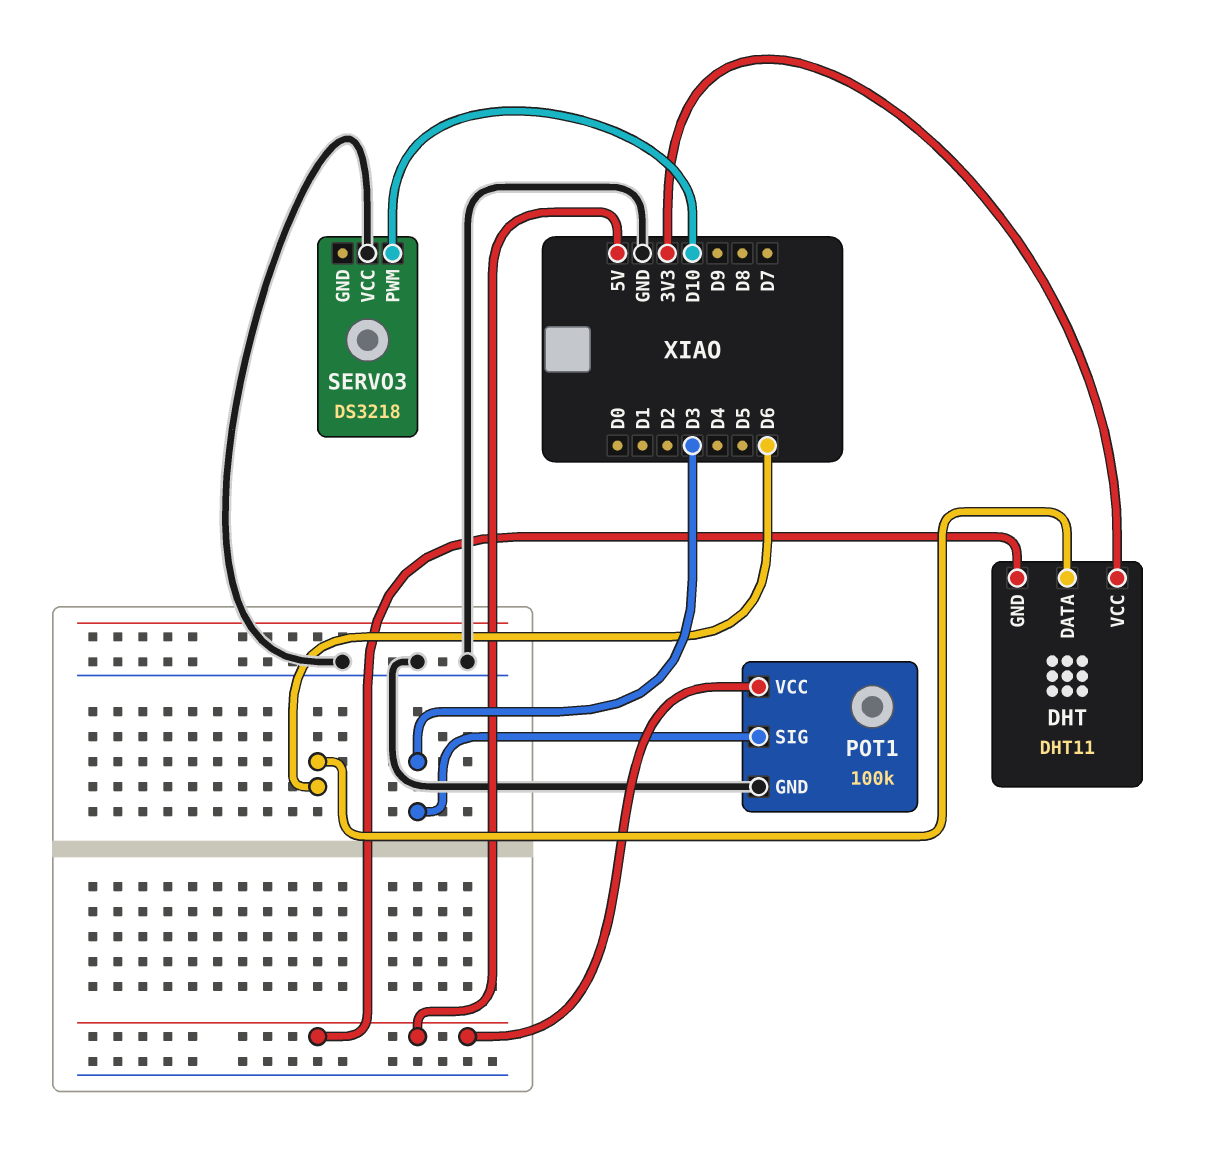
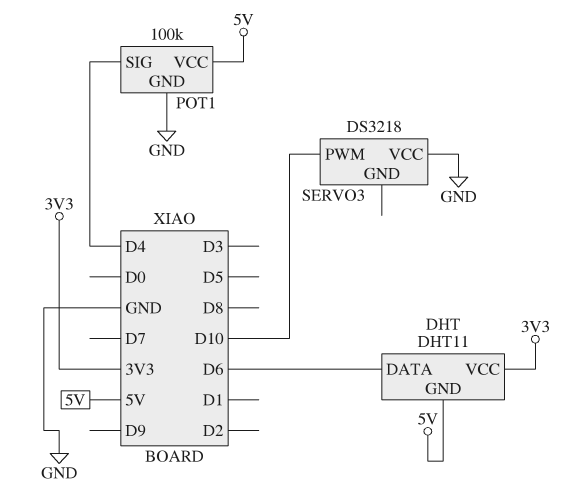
POT1 pin SIG: D3 -> D4

